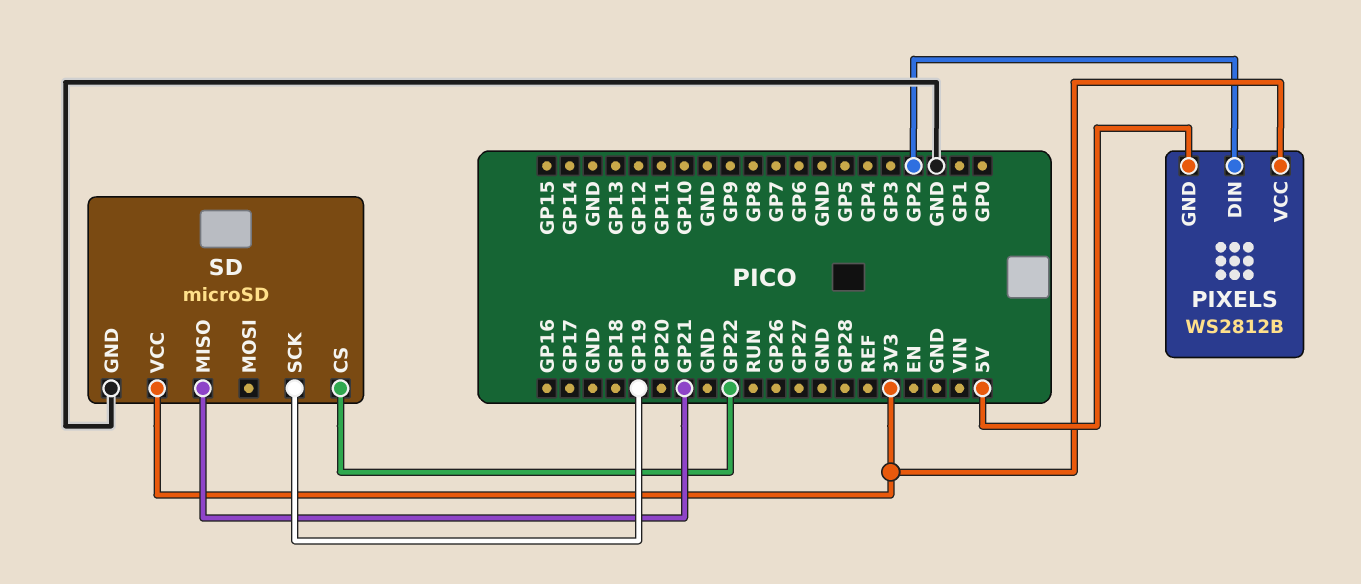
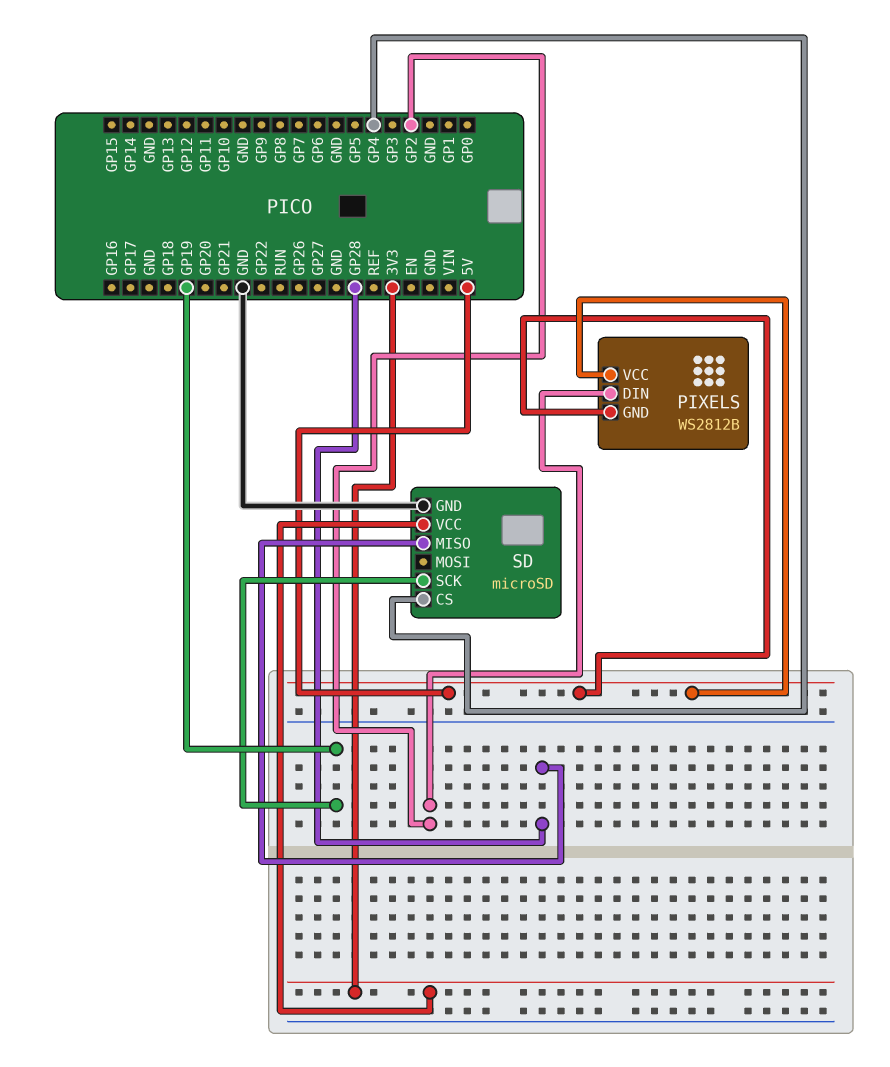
PIXELS pin VCC: 3V3 -> 5V
SD pin CS: GP22 -> GP4
SD pin MISO: GP21 -> GP28

